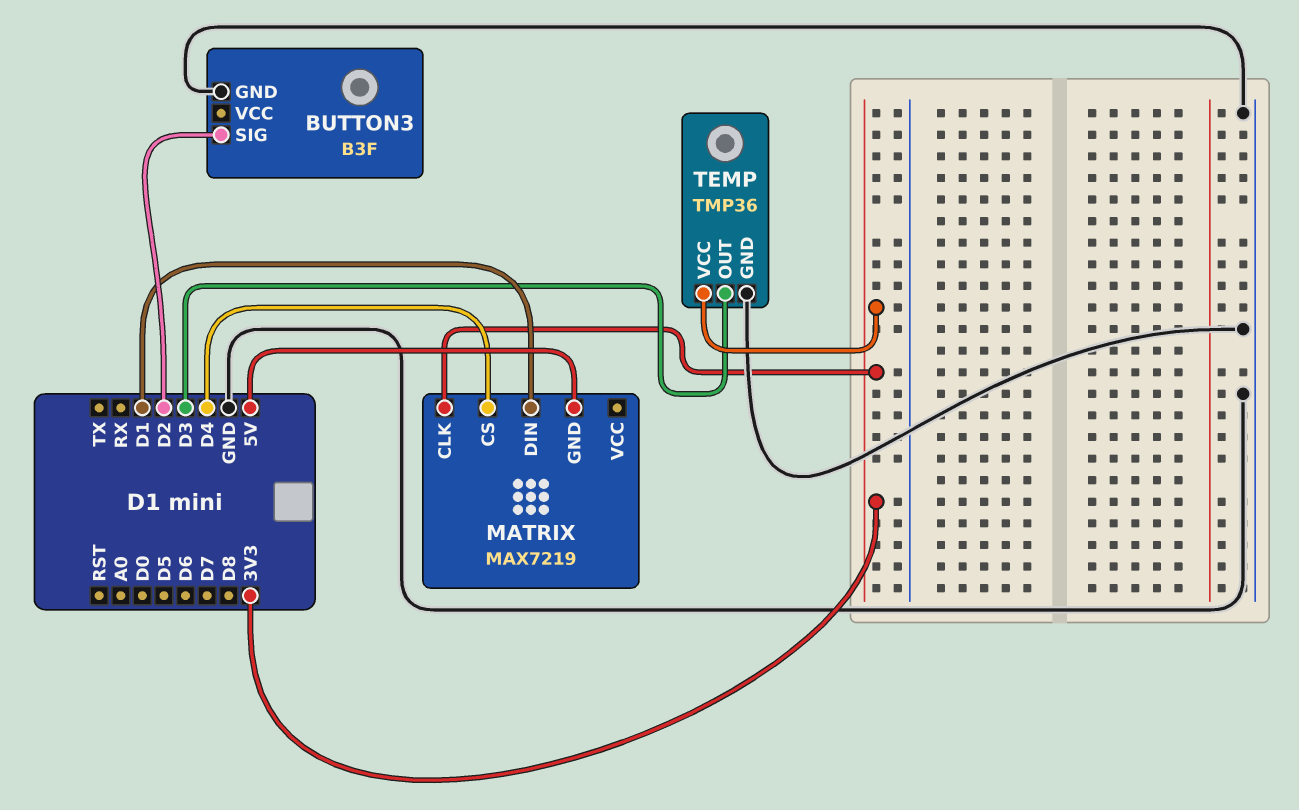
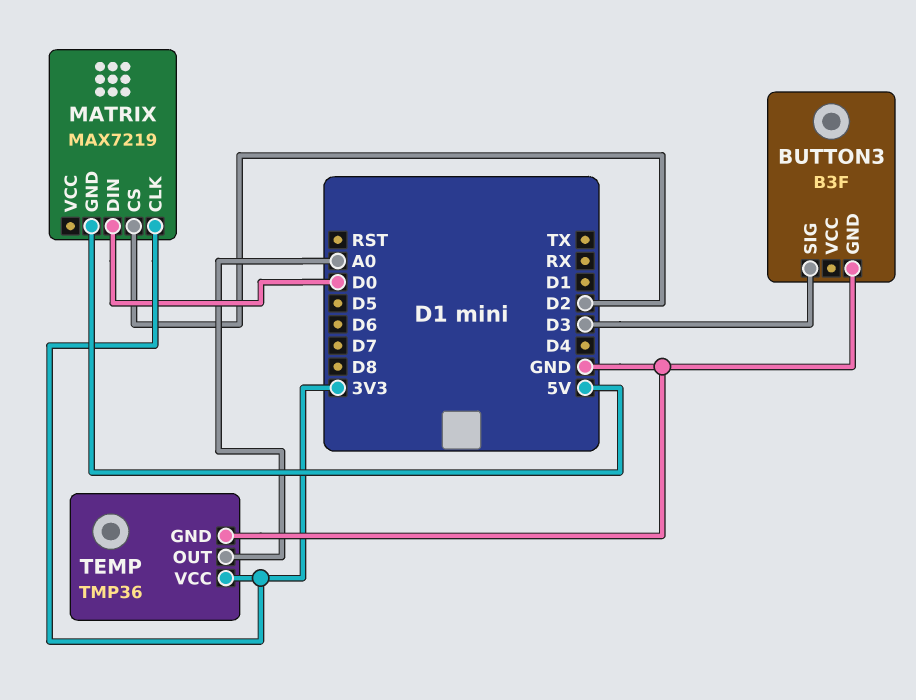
BUTTON3 pin SIG: D2 -> D3
MATRIX pin CS: D4 -> D2
MATRIX pin DIN: D1 -> D0
TEMP pin OUT: D3 -> A0

